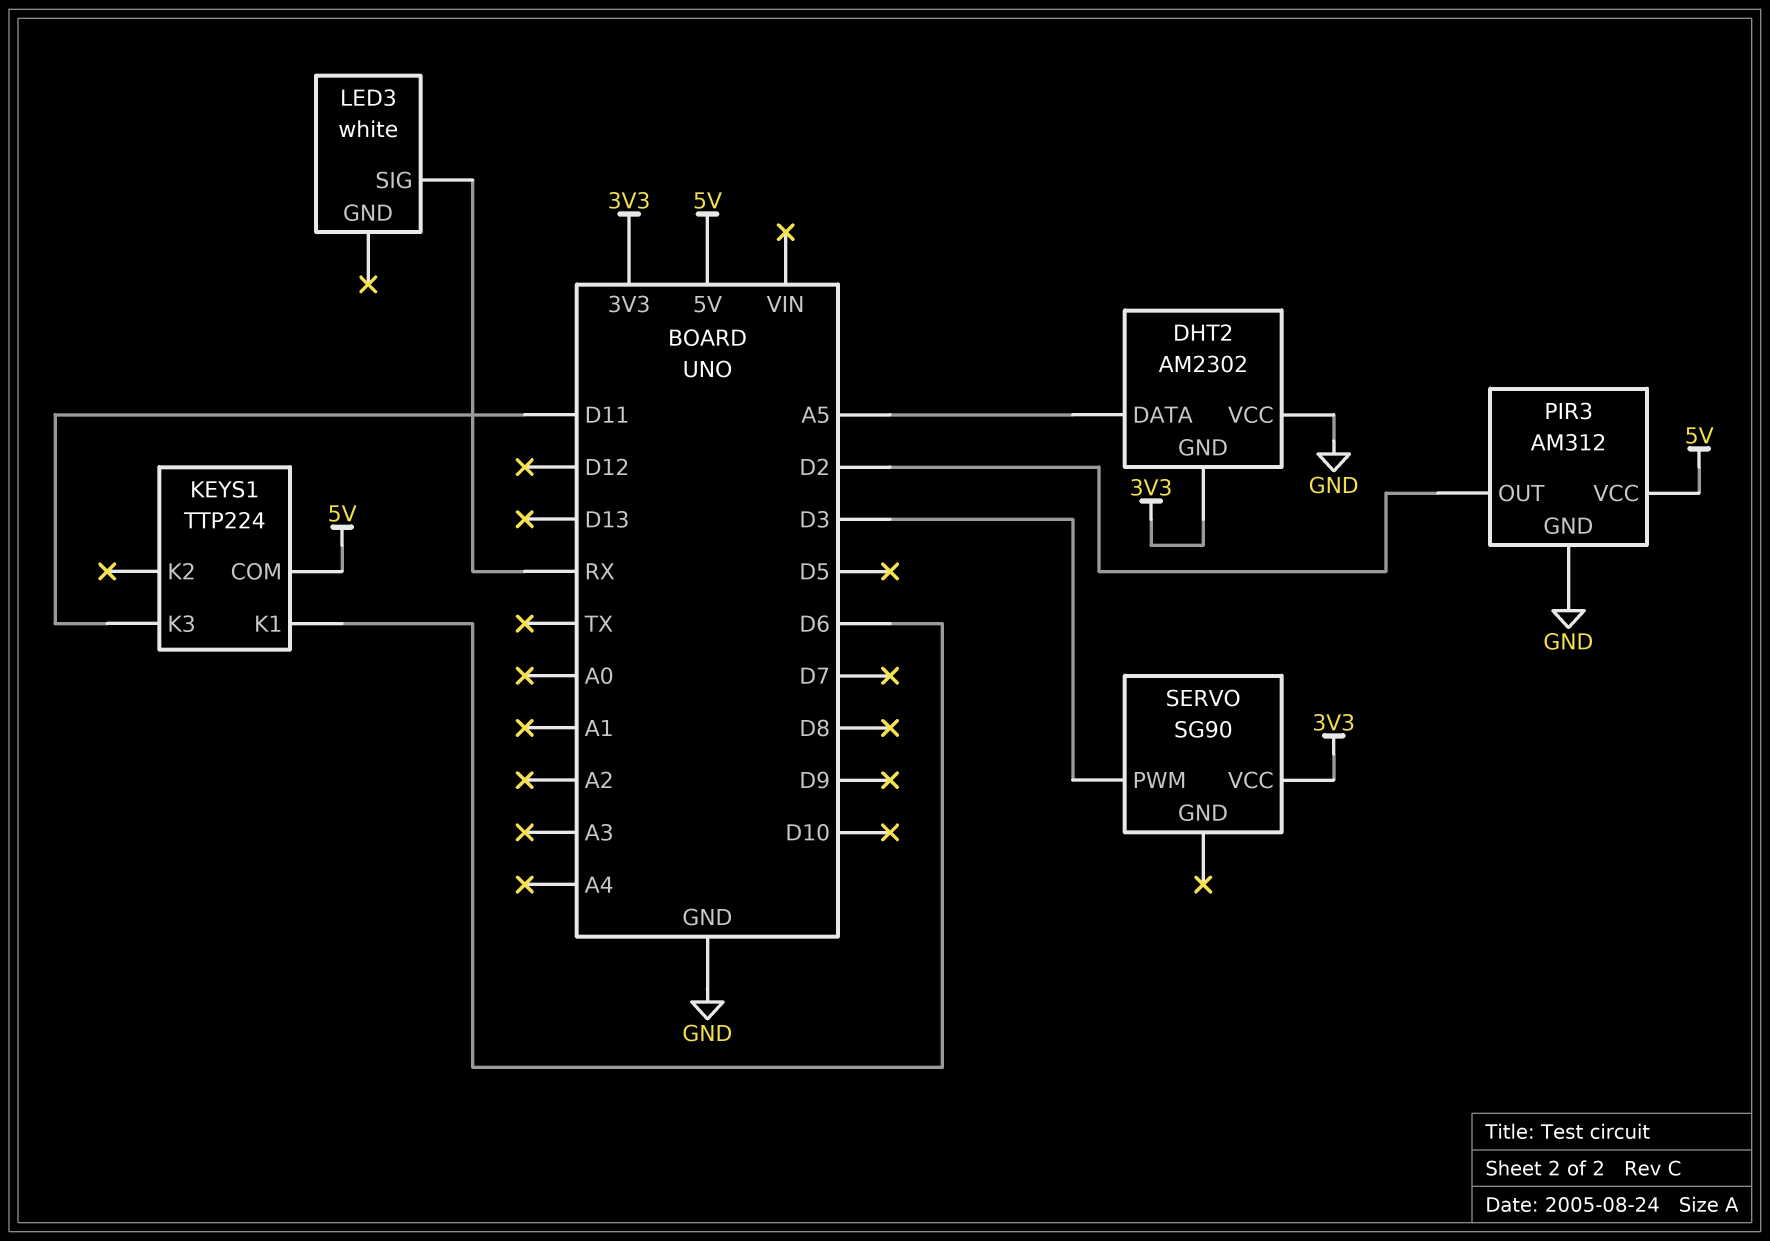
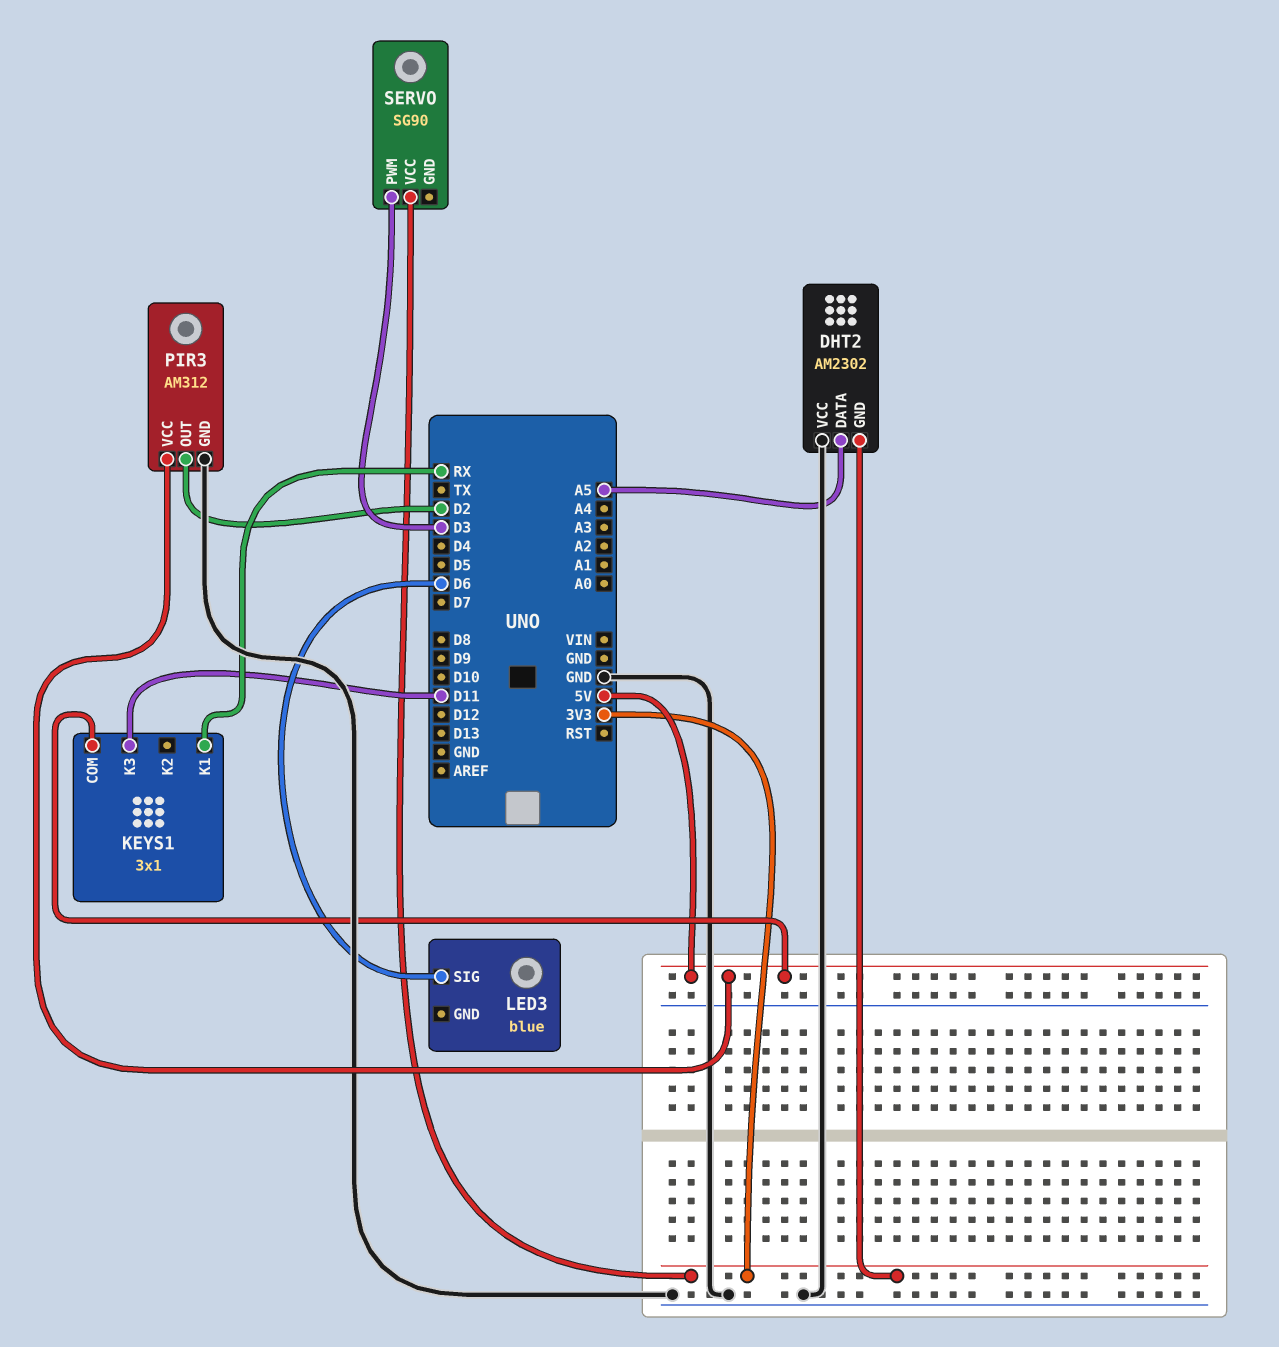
KEYS1: TTP224 -> 3x1
KEYS1 pin K1: D6 -> RX
LED3: white -> blue
LED3 pin SIG: RX -> D6

